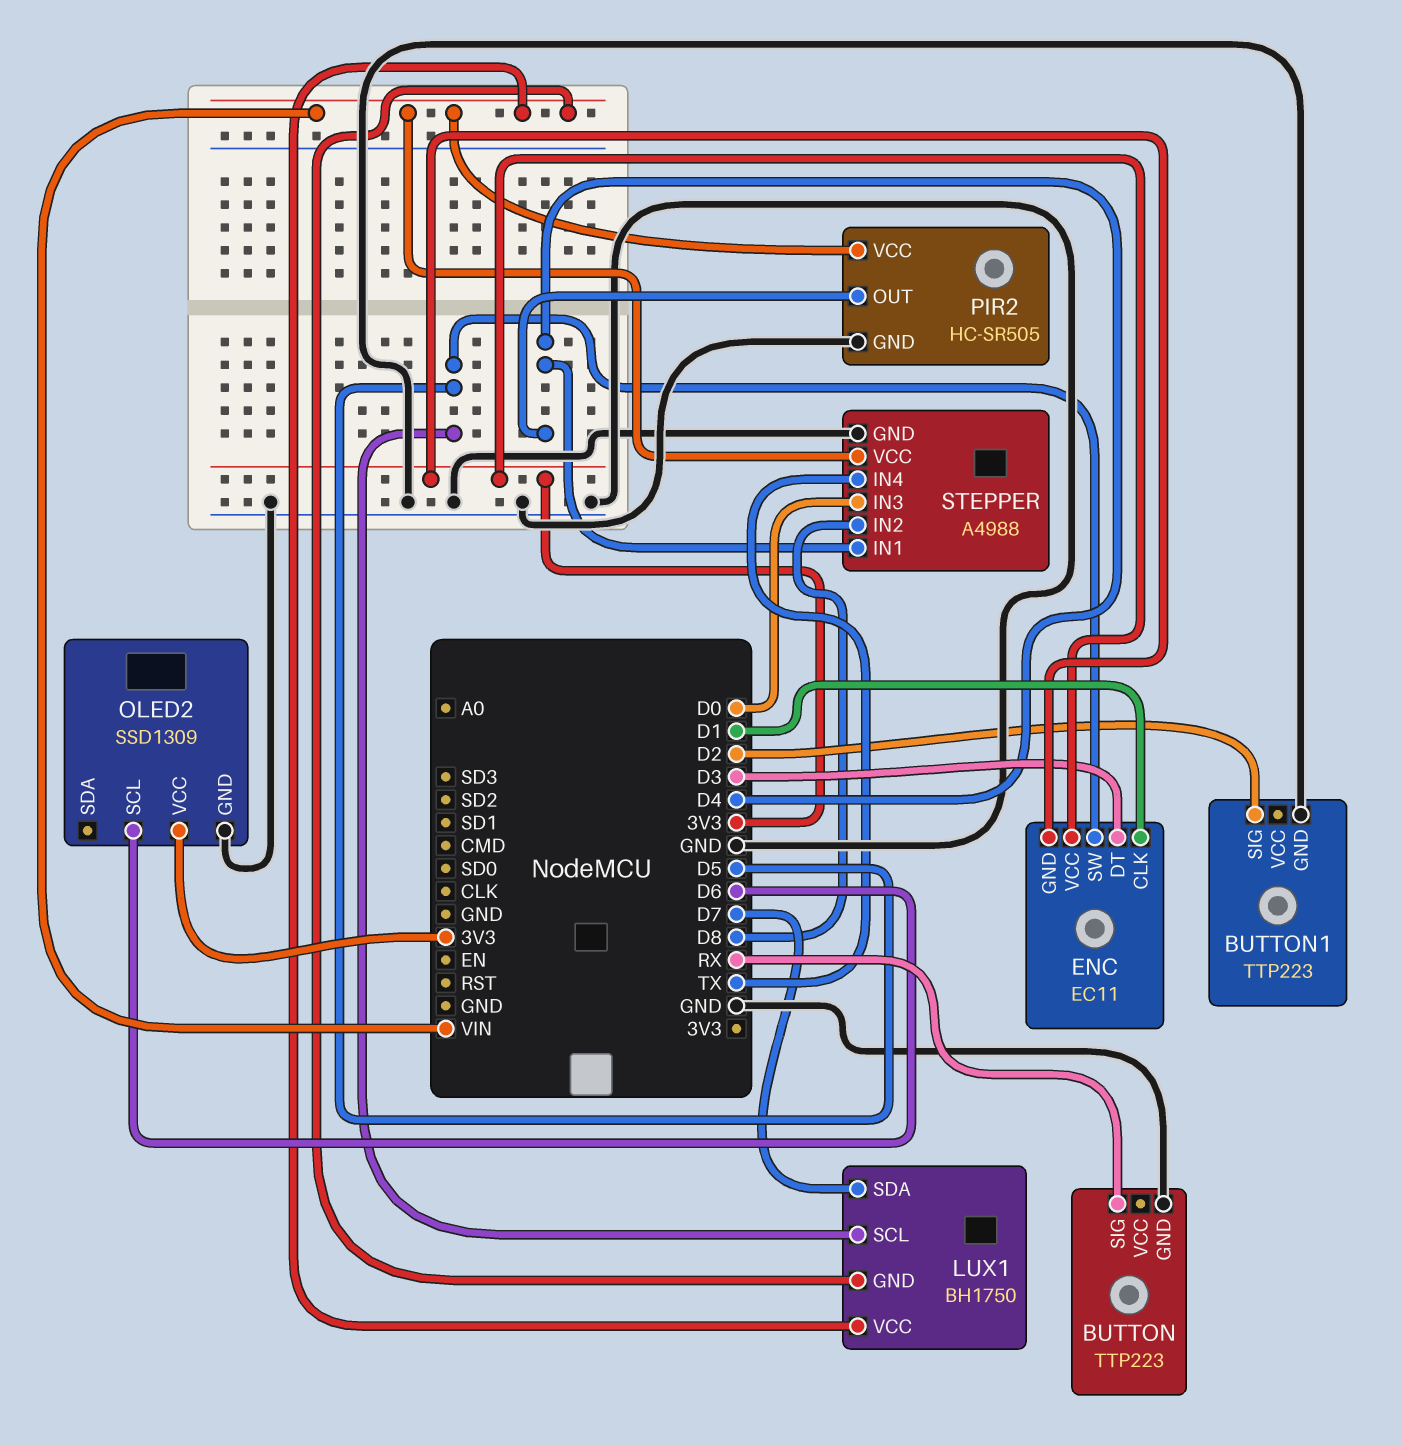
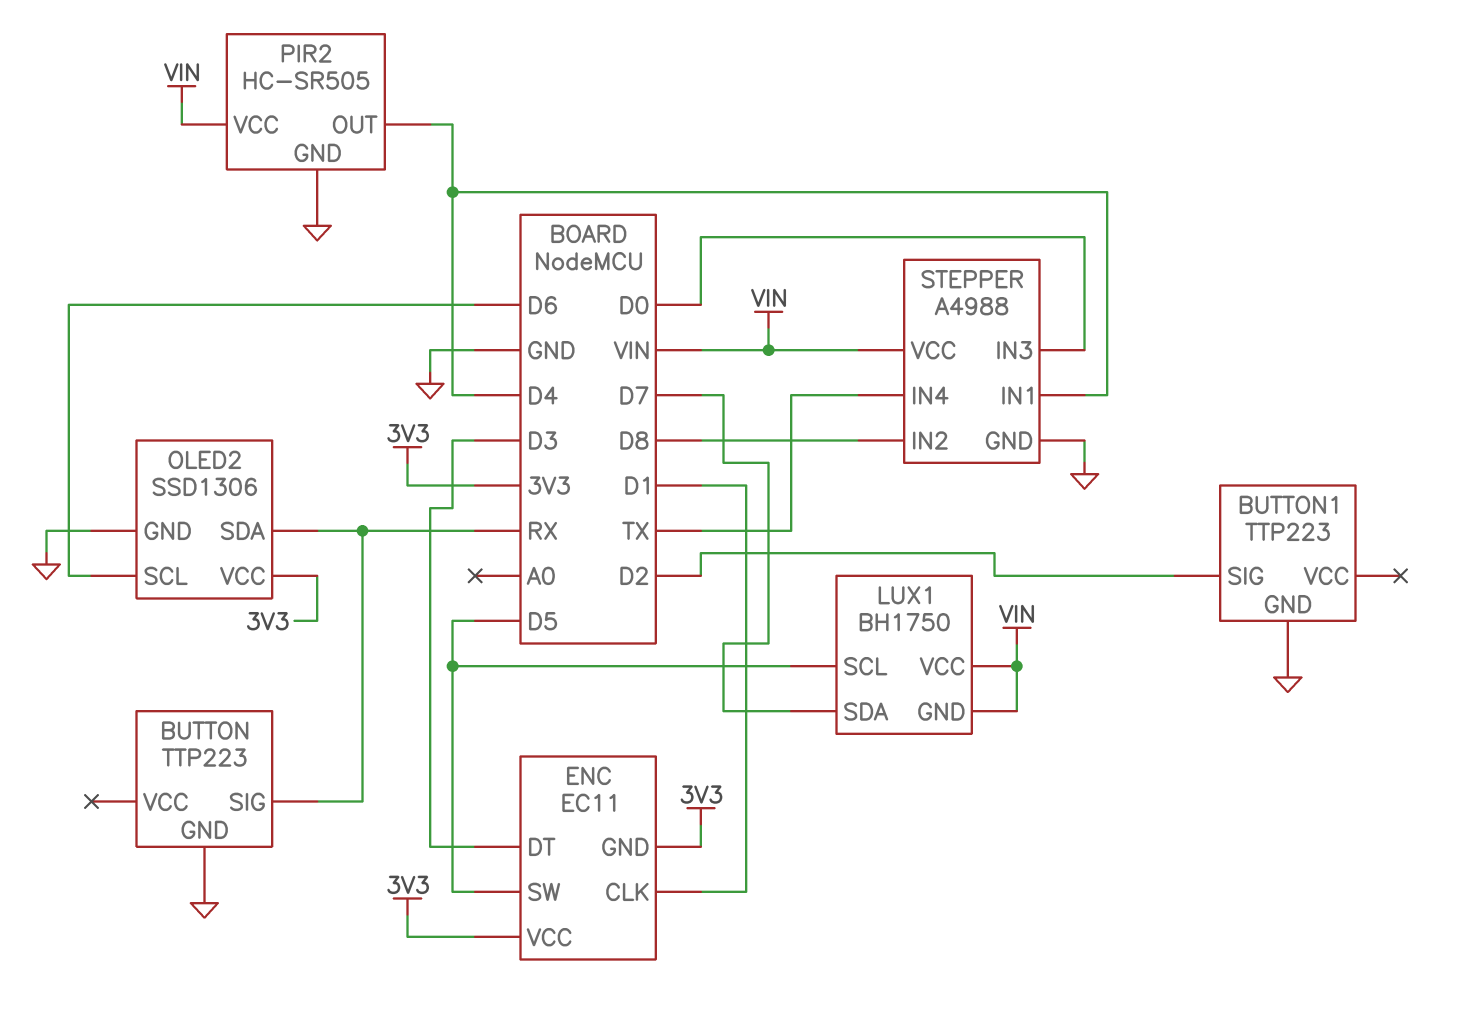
OLED2: SSD1309 -> SSD1306
OLED2 pin SDA: none -> RX

